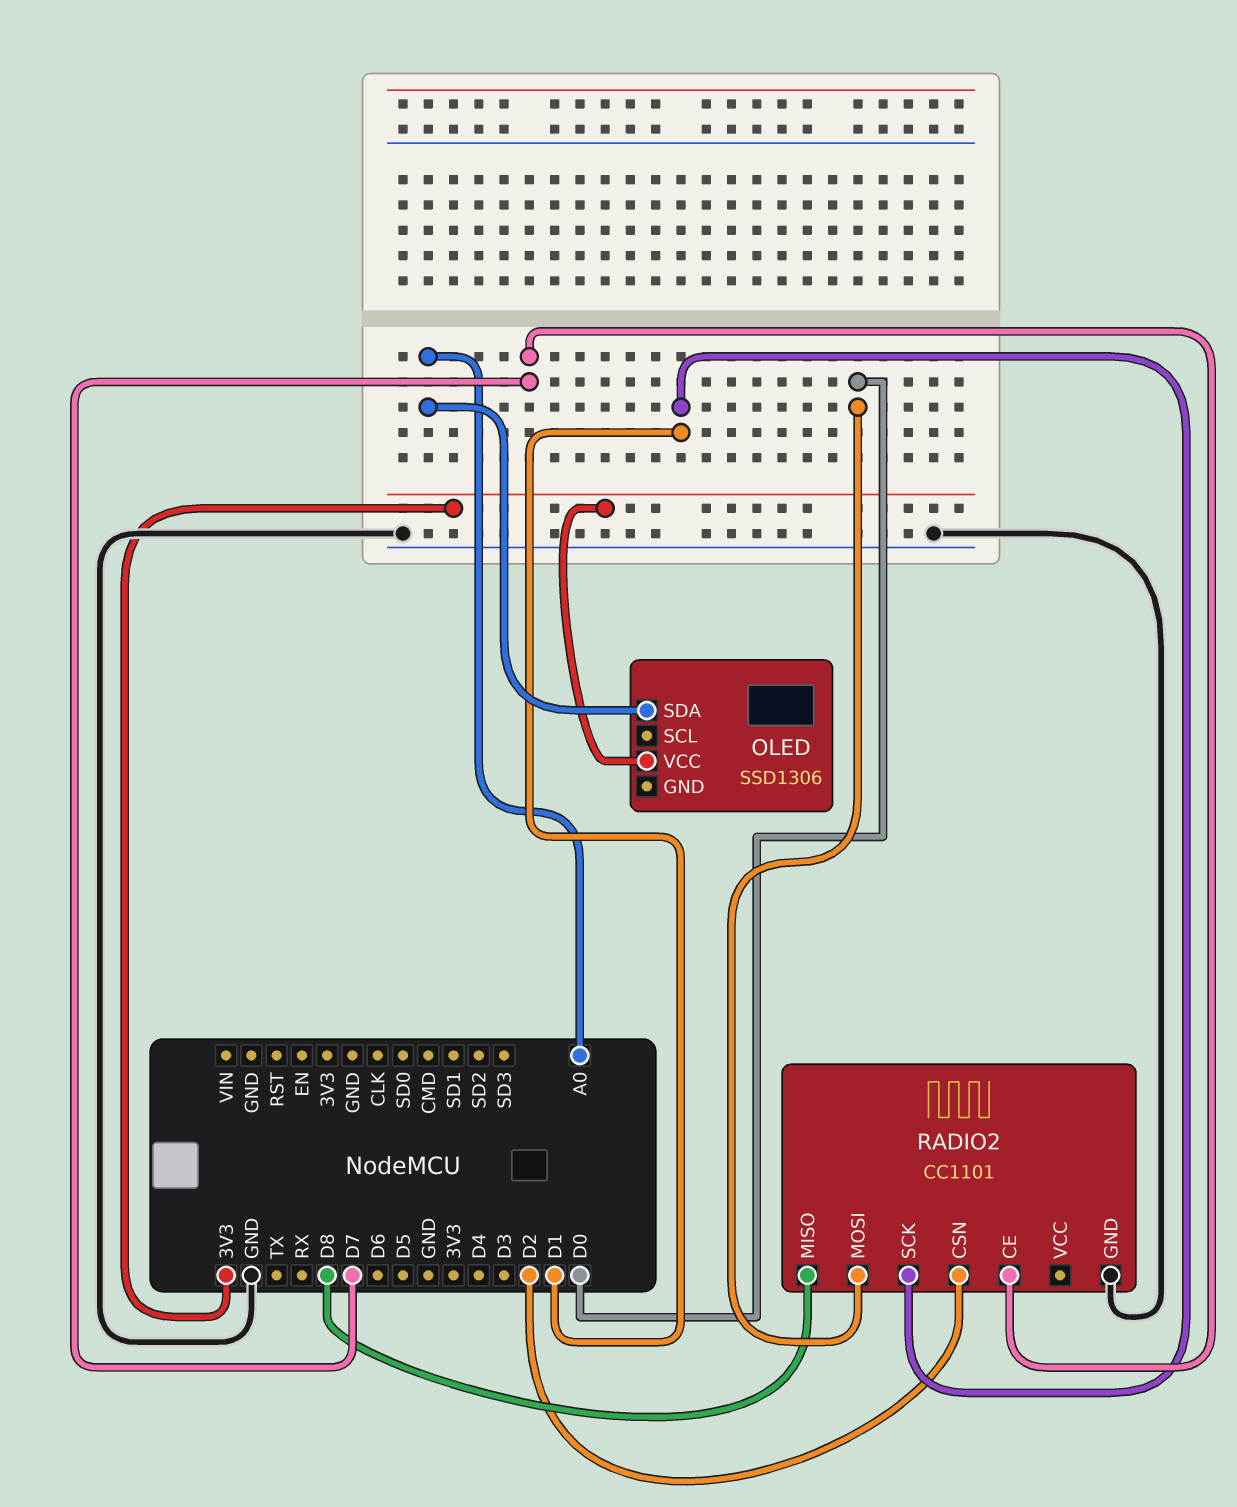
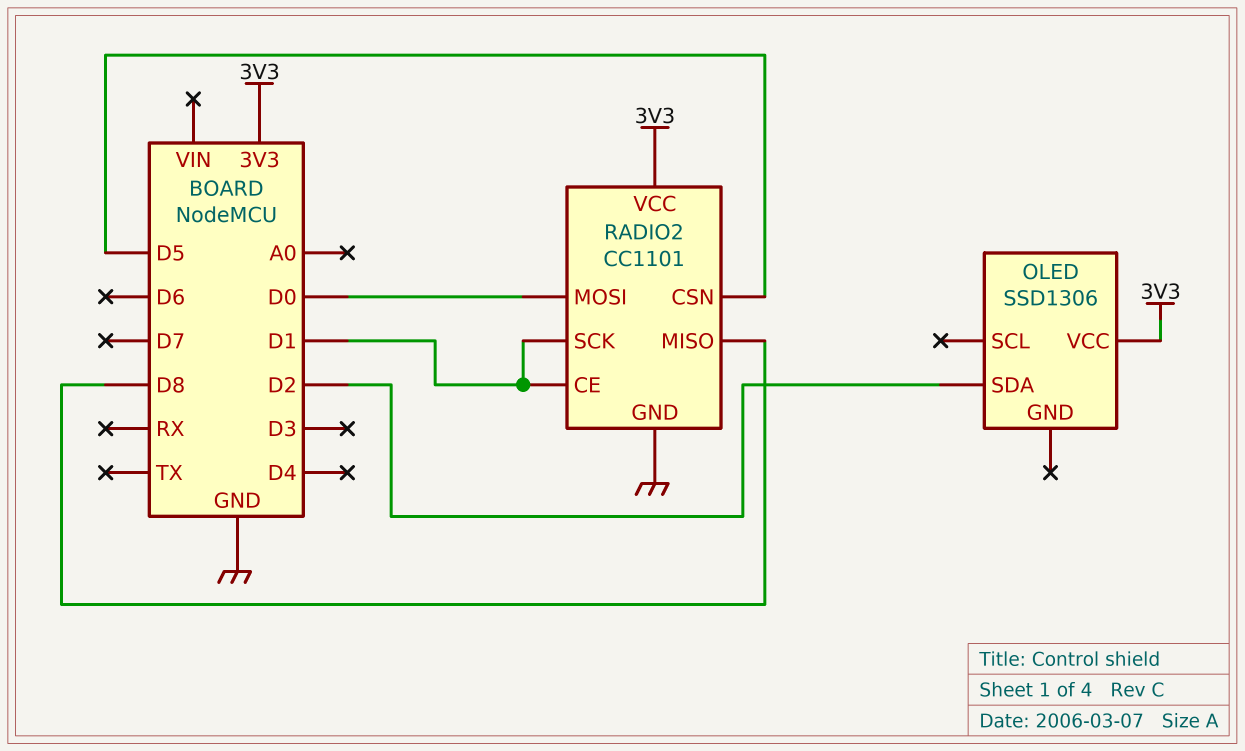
OLED pin SDA: A0 -> D2
RADIO2 pin CE: D7 -> D1
RADIO2 pin CSN: D2 -> D5
RADIO2 pin VCC: none -> 3V3

